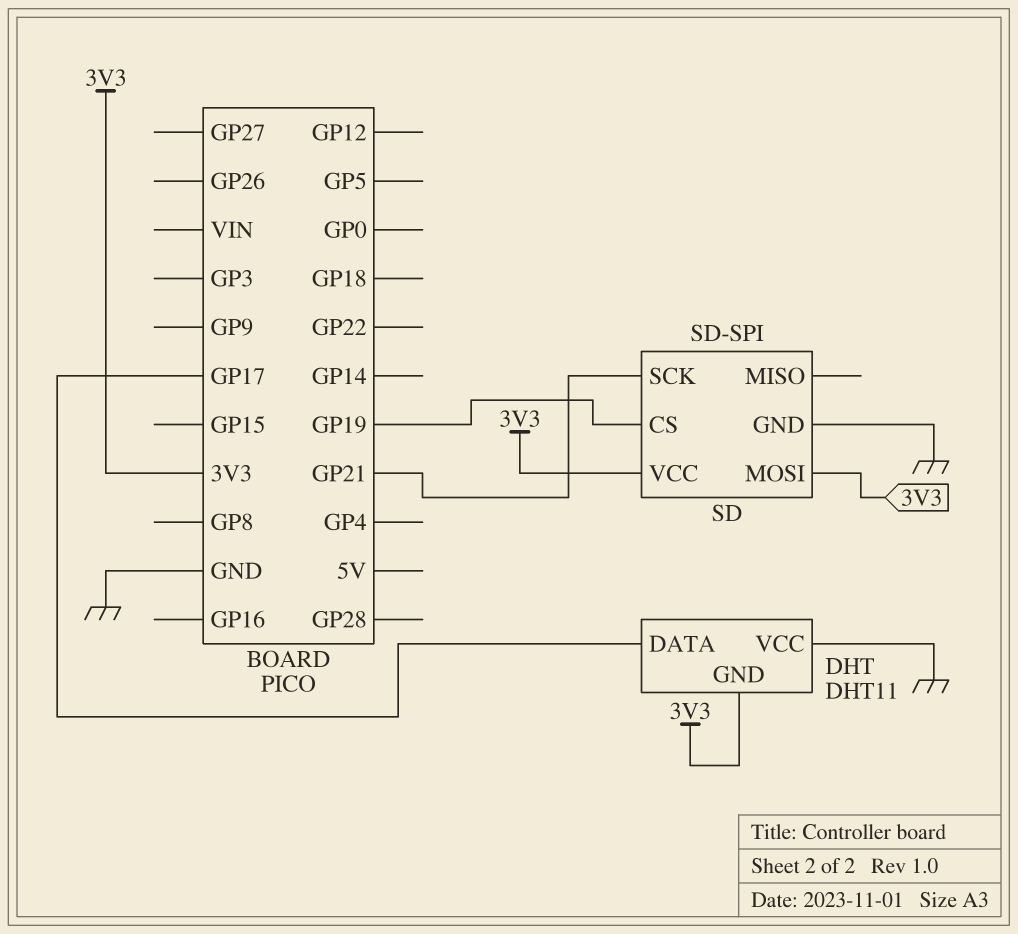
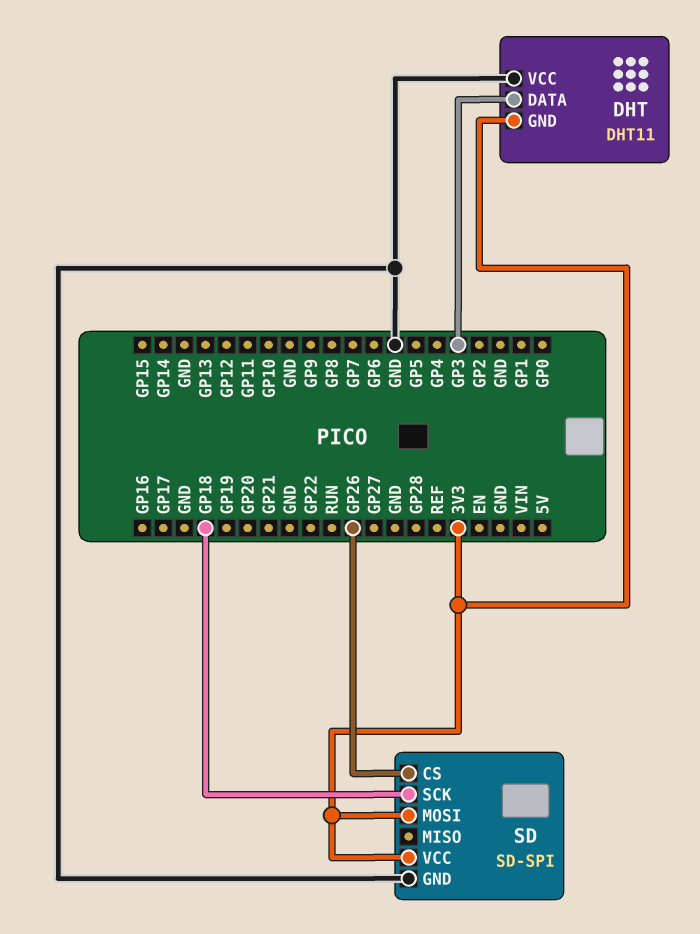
DHT pin DATA: GP17 -> GP3
SD pin CS: GP19 -> GP26
SD pin SCK: GP21 -> GP18

